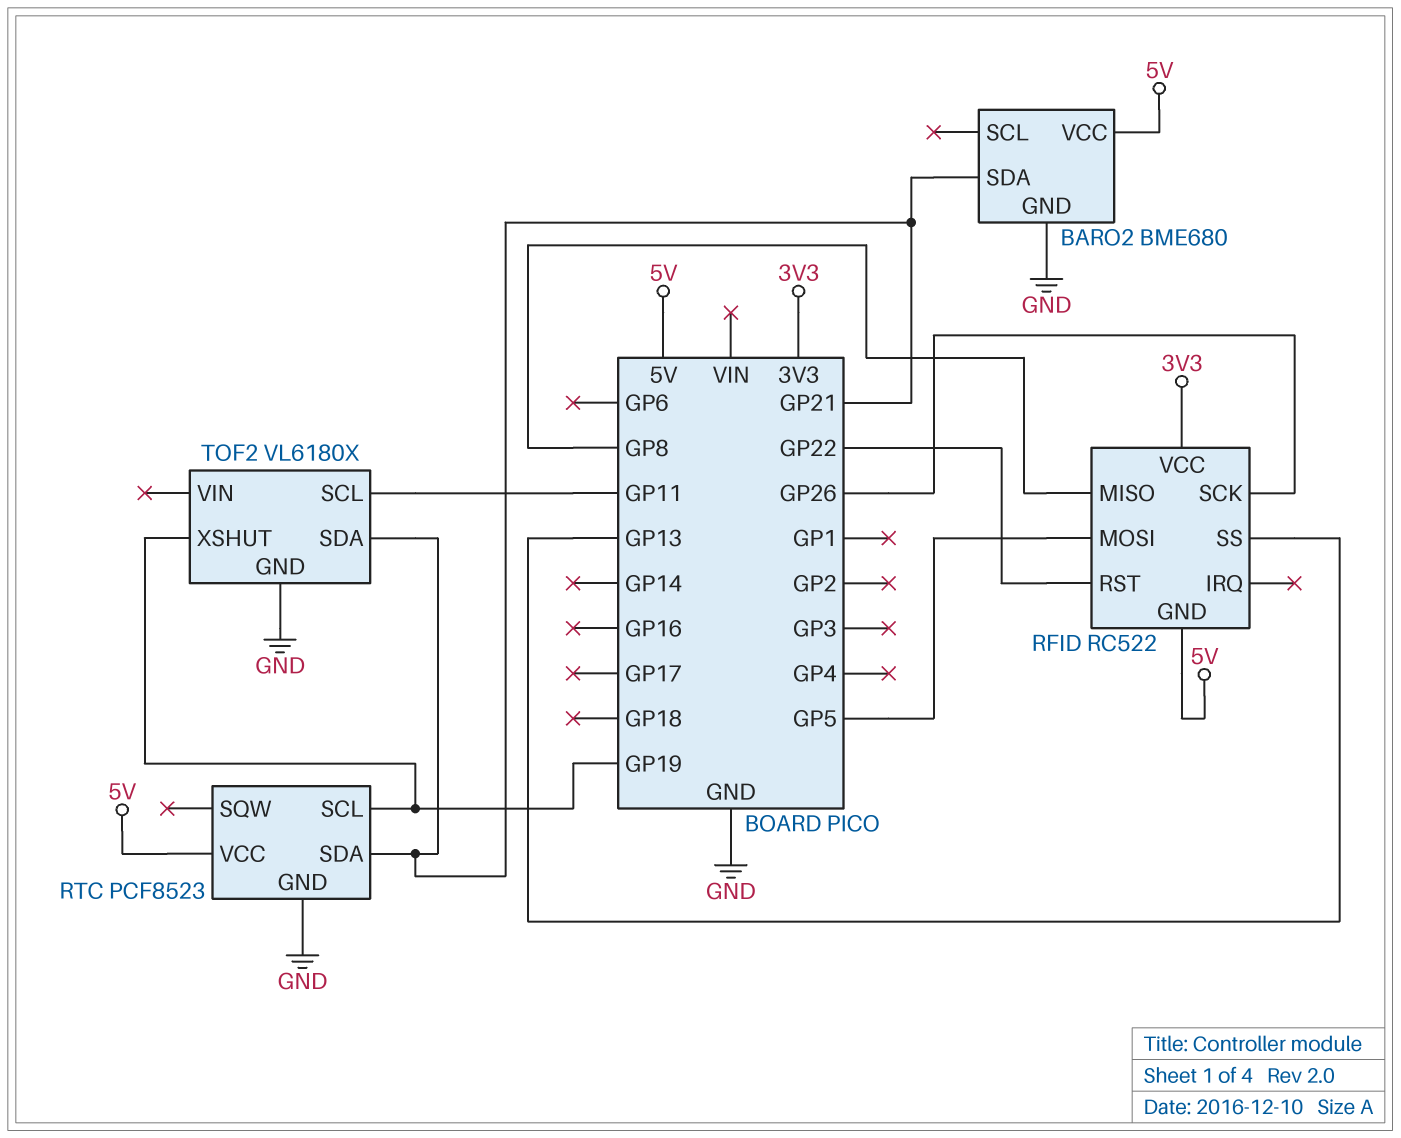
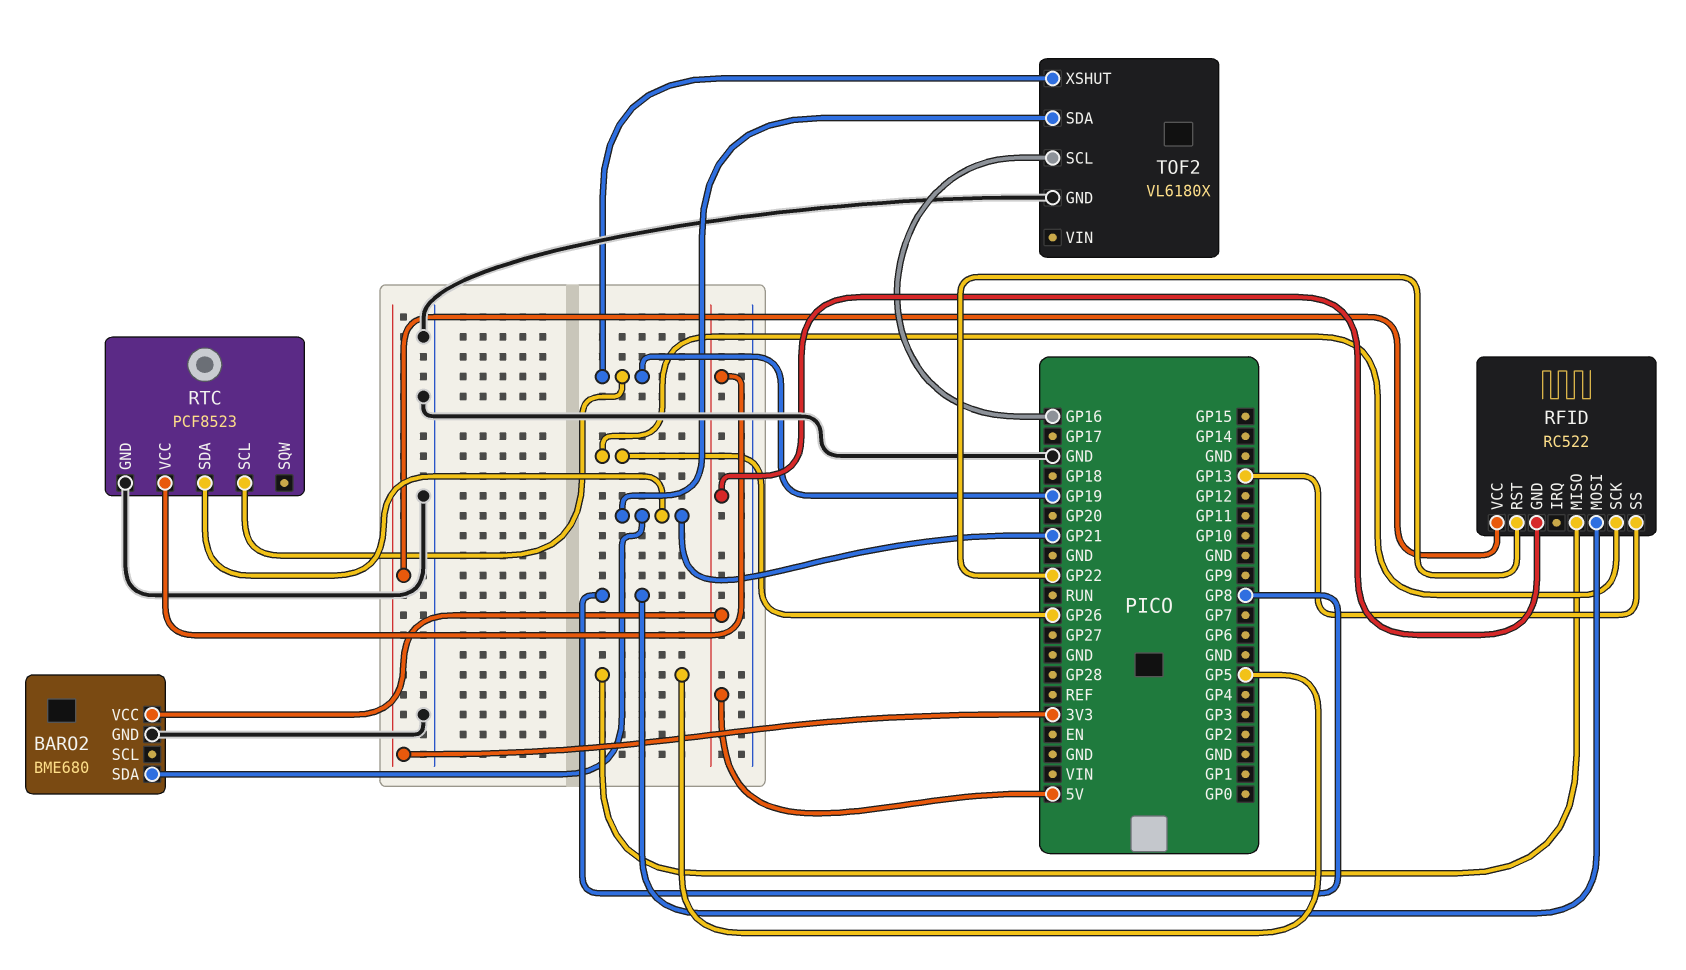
RFID pin MISO: GP8 -> GP5
RFID pin MOSI: GP5 -> GP8
TOF2 pin SCL: GP11 -> GP16

